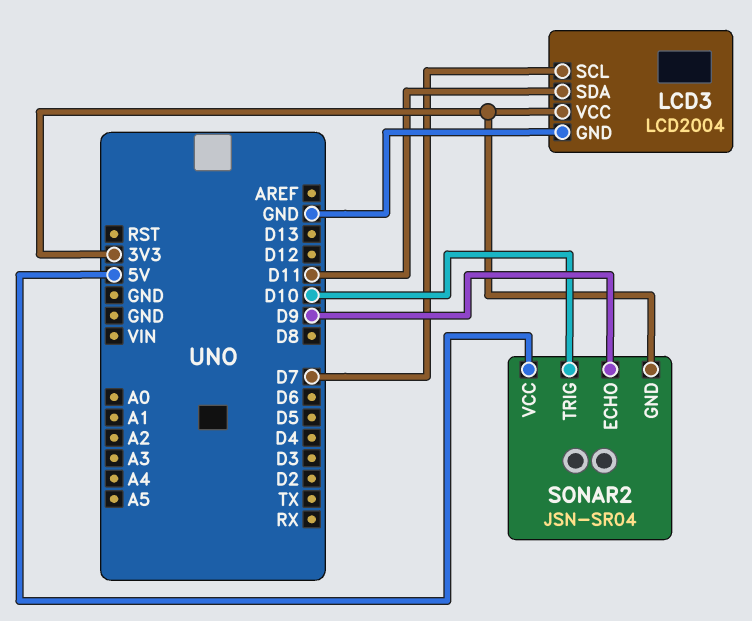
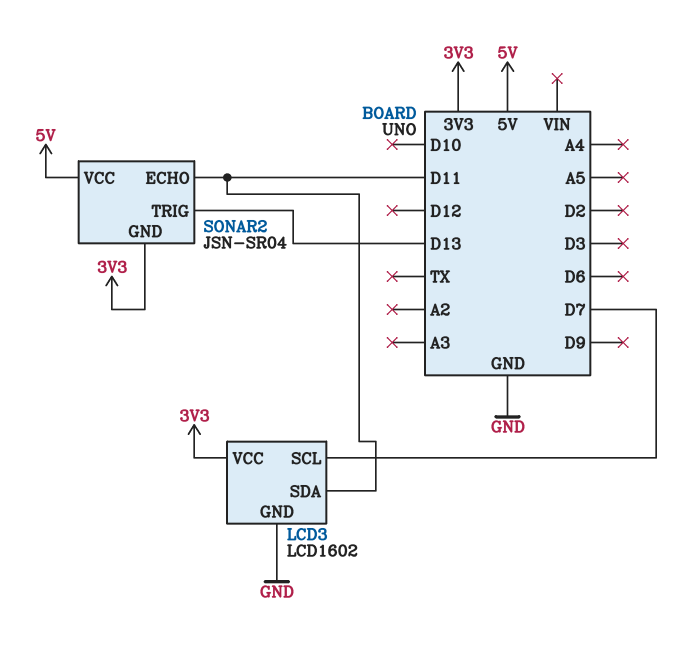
LCD3: LCD2004 -> LCD1602
SONAR2 pin ECHO: D9 -> D11
SONAR2 pin TRIG: D10 -> D13

